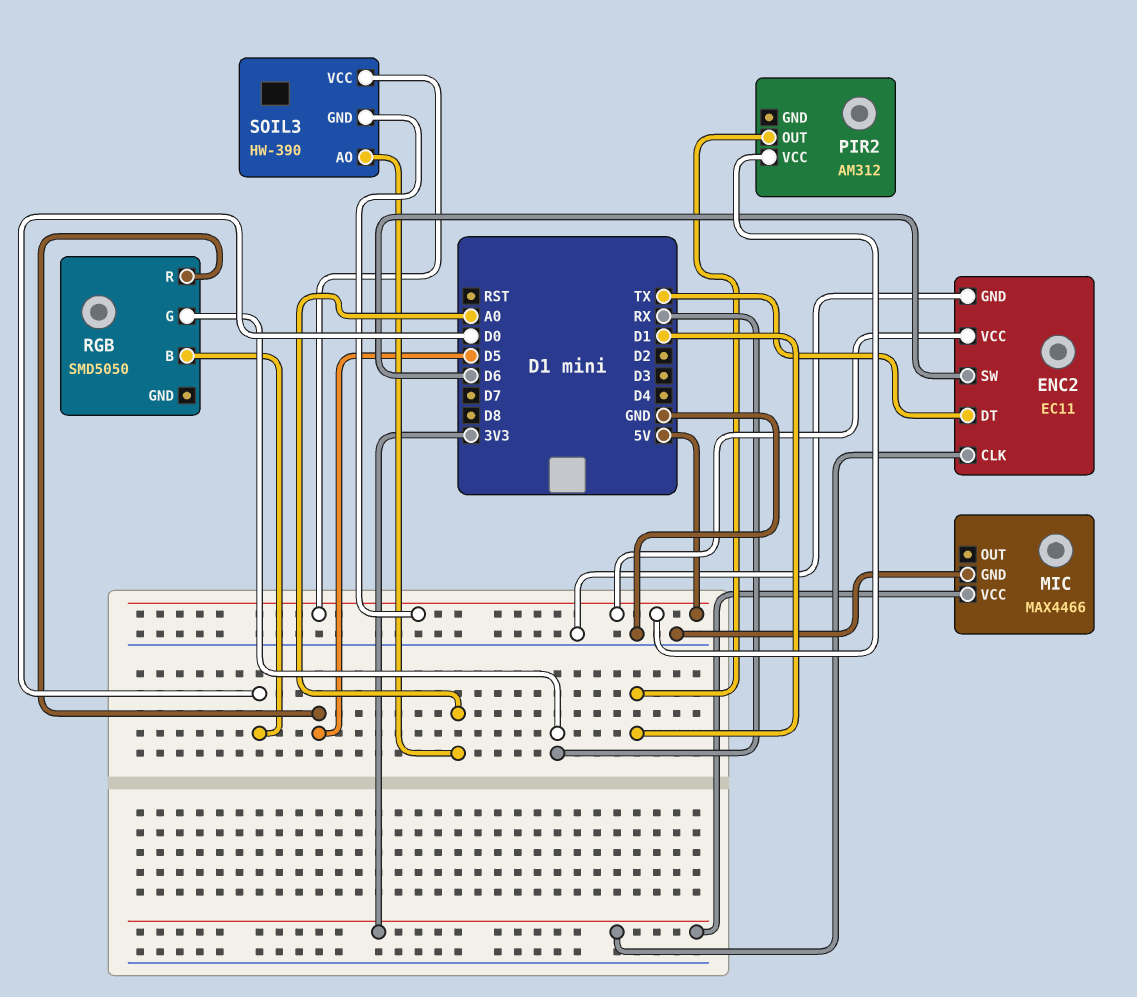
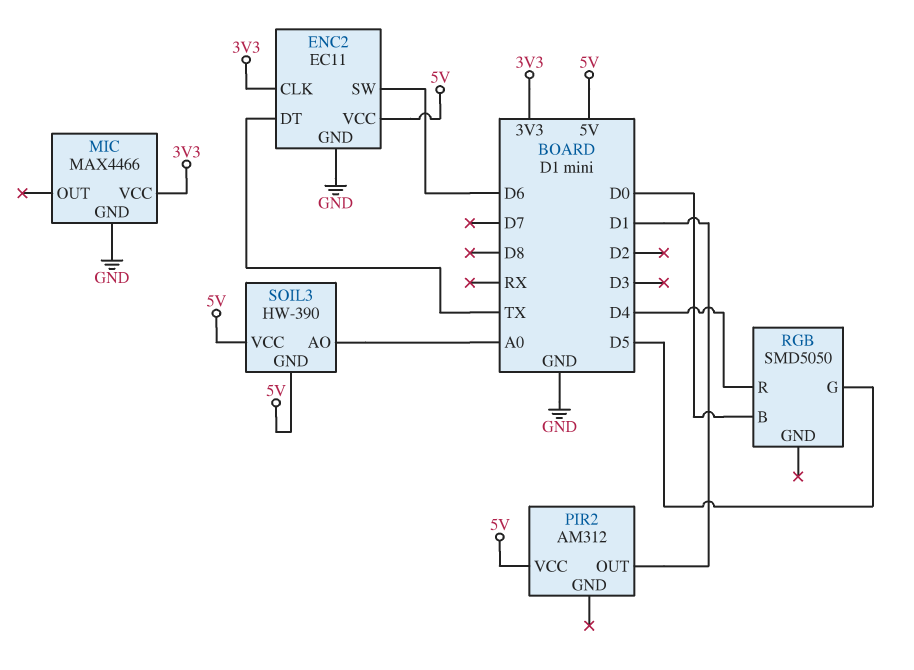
RGB pin G: RX -> D5
RGB pin R: D5 -> D4

